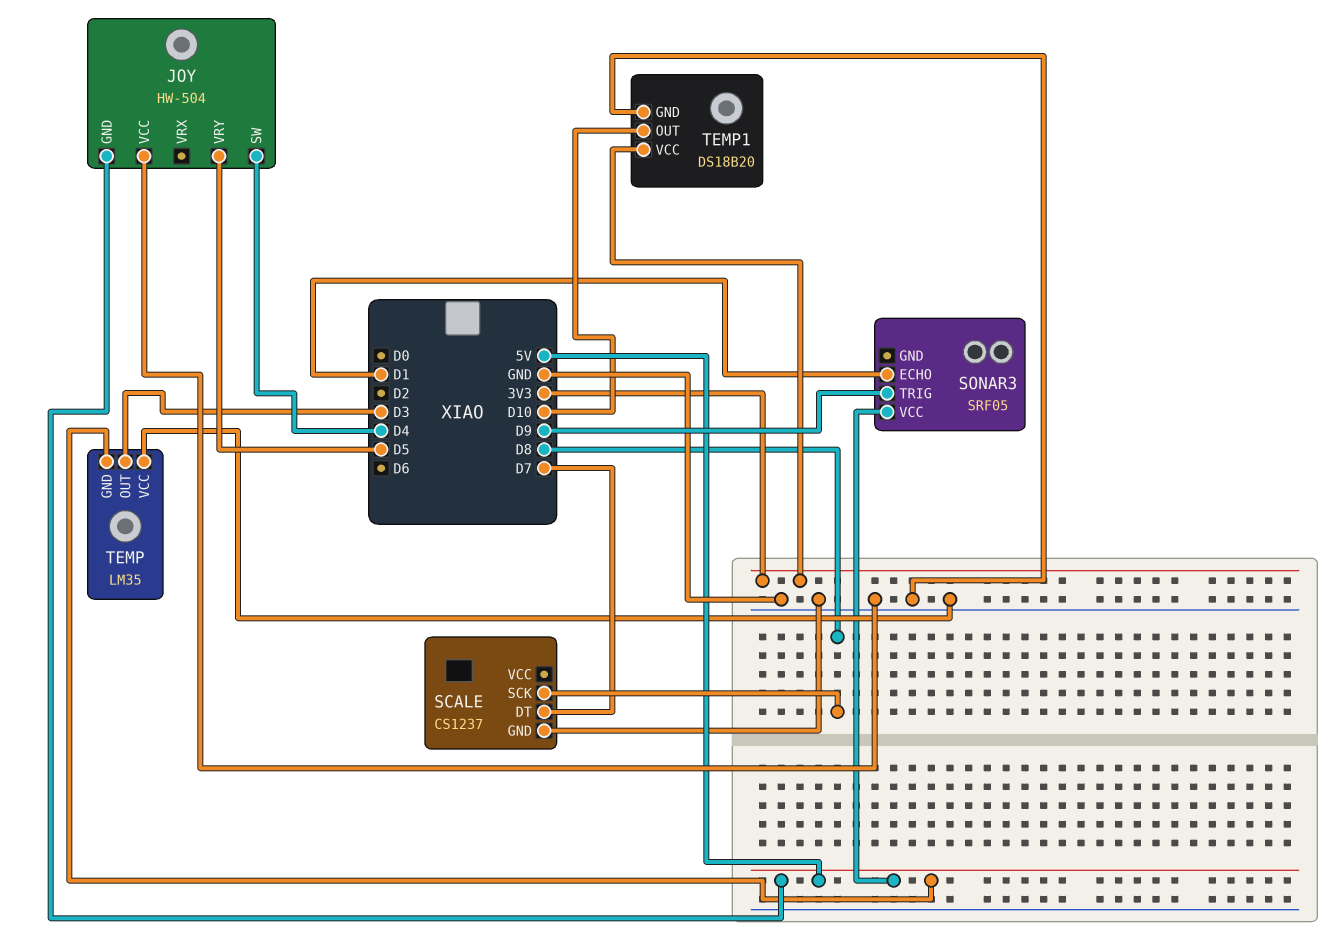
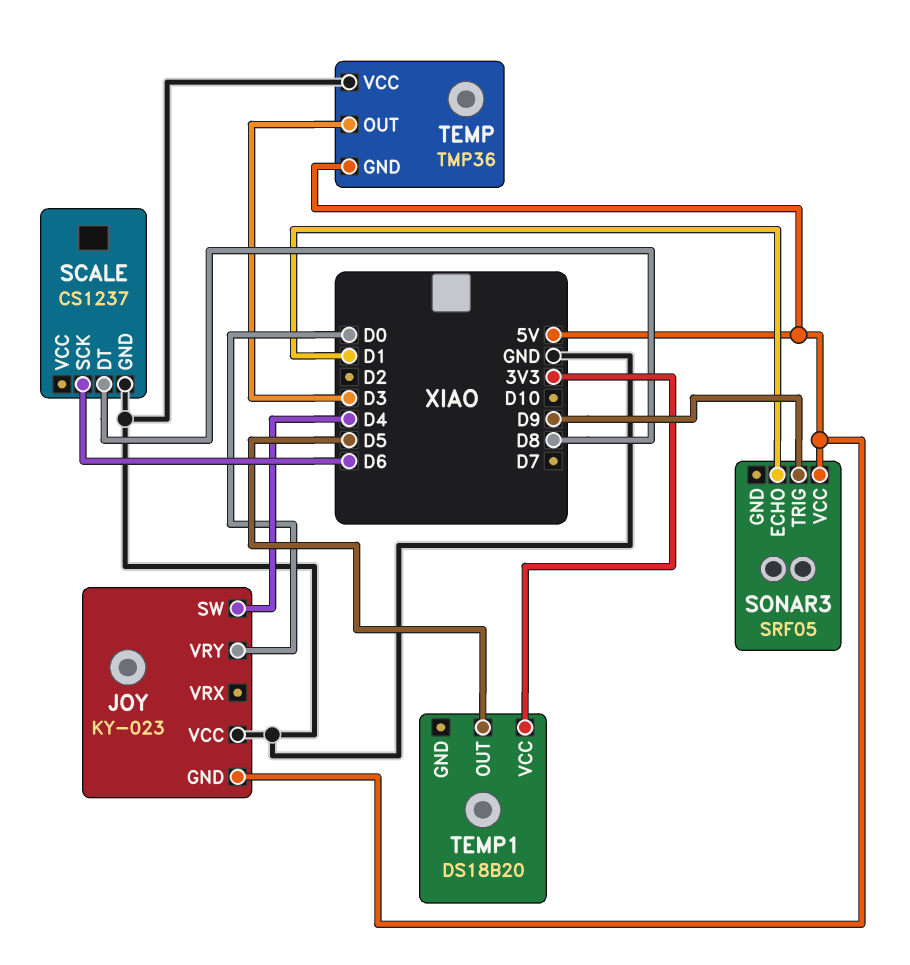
JOY: HW-504 -> KY-023
JOY pin VRY: D5 -> D0
SCALE pin DT: D7 -> D8
SCALE pin SCK: D8 -> D6
TEMP: LM35 -> TMP36
TEMP1 pin GND: GND -> none
TEMP1 pin OUT: D10 -> D5

